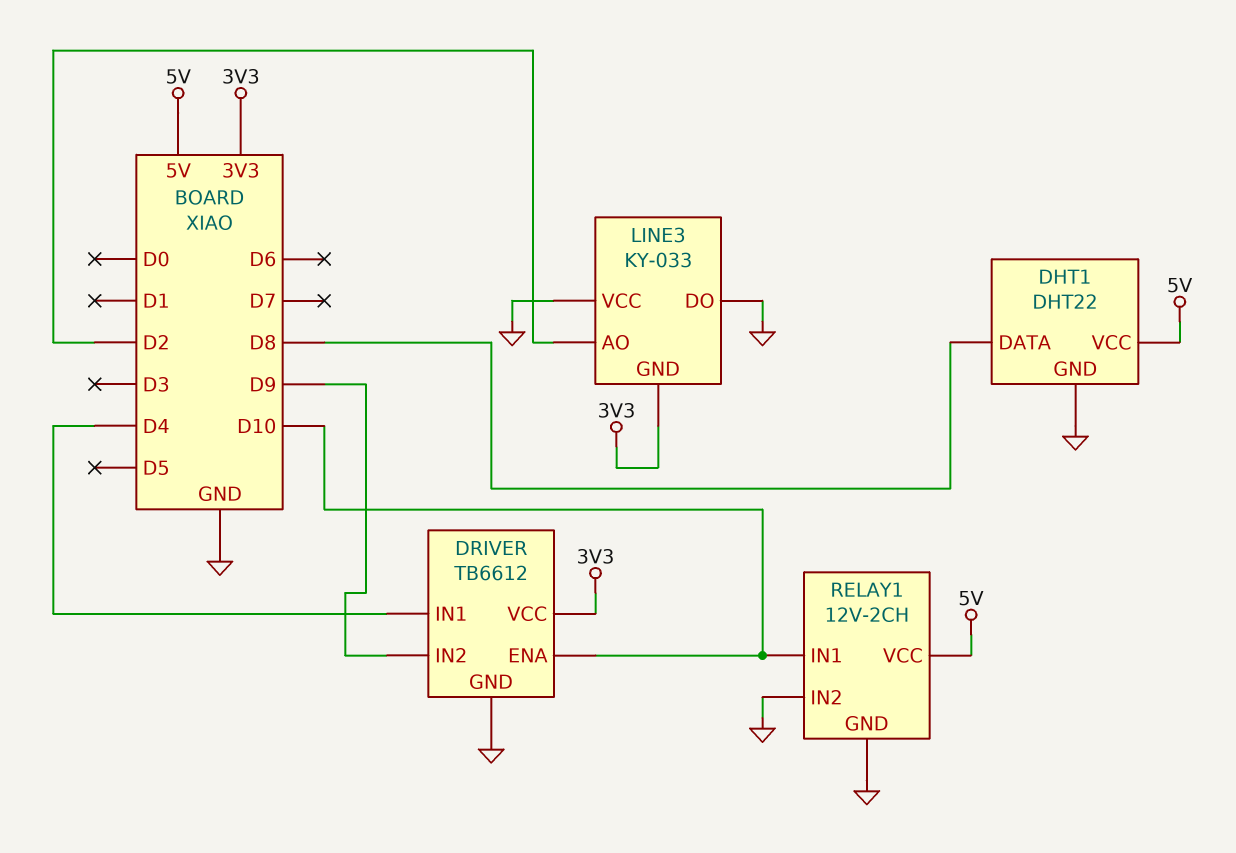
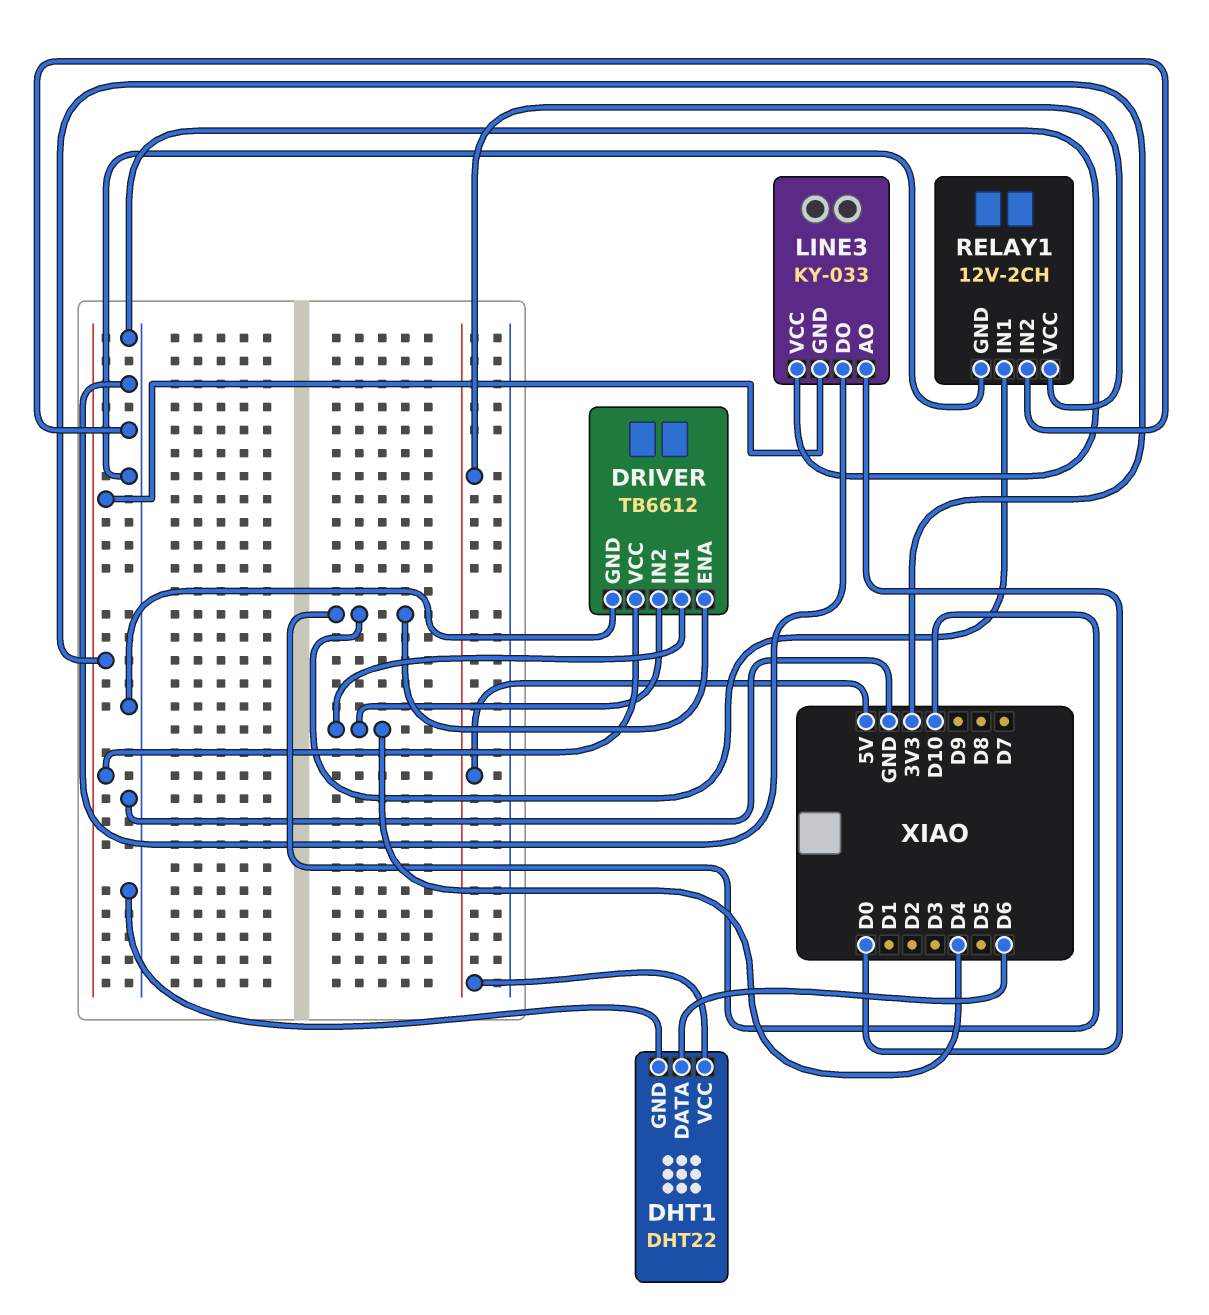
DHT1 pin DATA: D8 -> D6
DRIVER pin IN2: D9 -> D4
LINE3 pin AO: D2 -> D0

